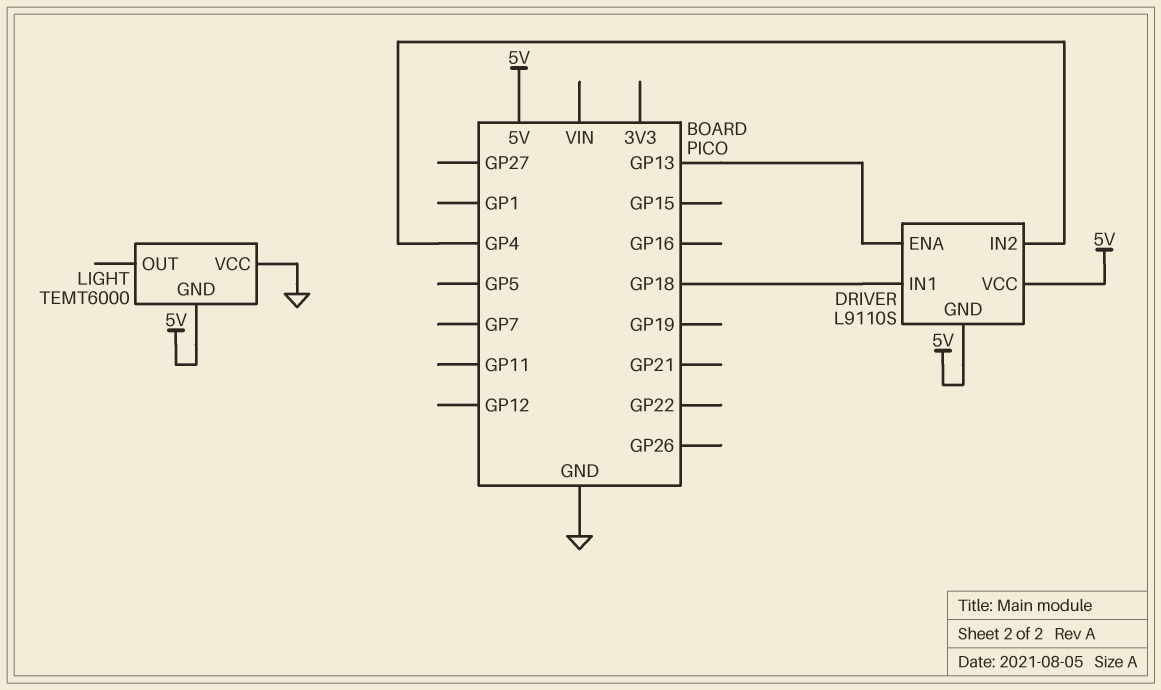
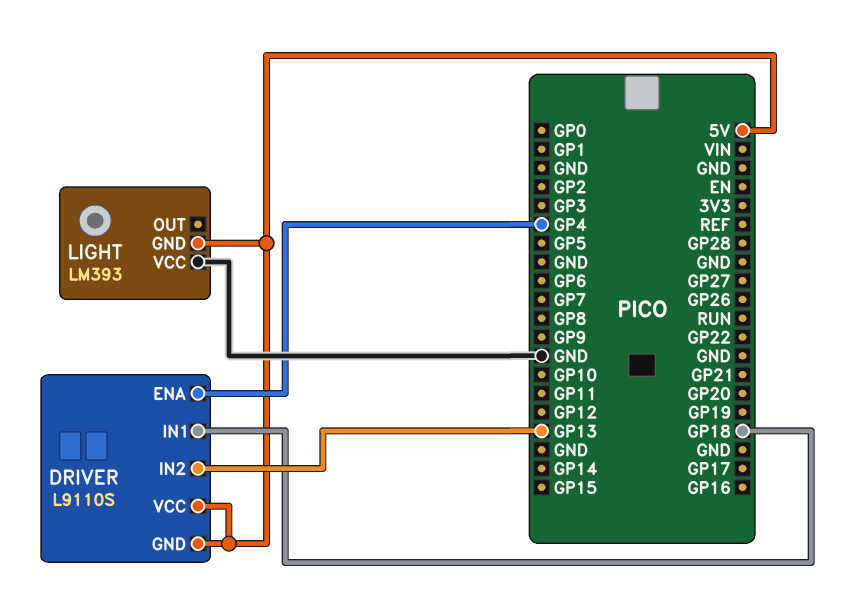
DRIVER pin ENA: GP13 -> GP4
DRIVER pin IN2: GP4 -> GP13
LIGHT: TEMT6000 -> LM393

